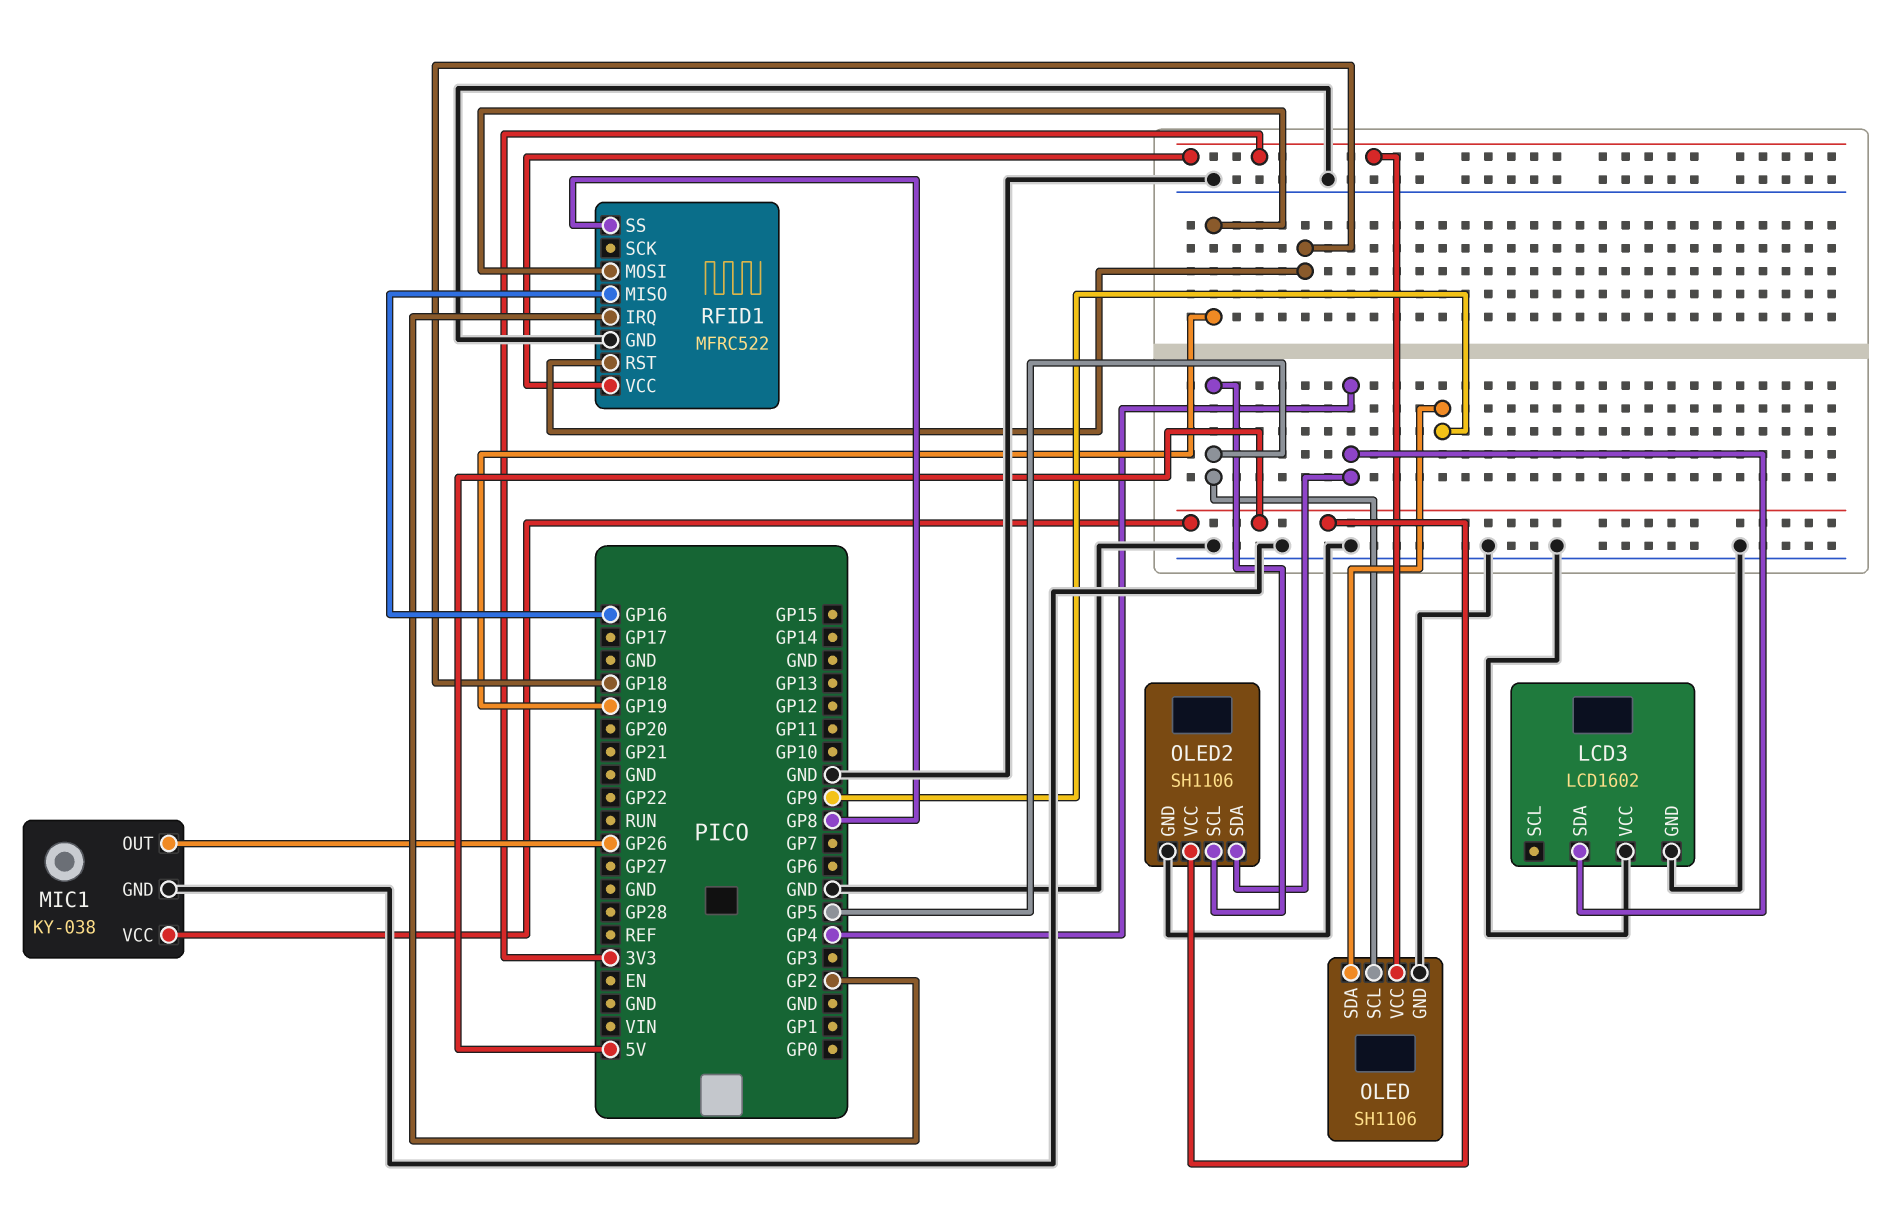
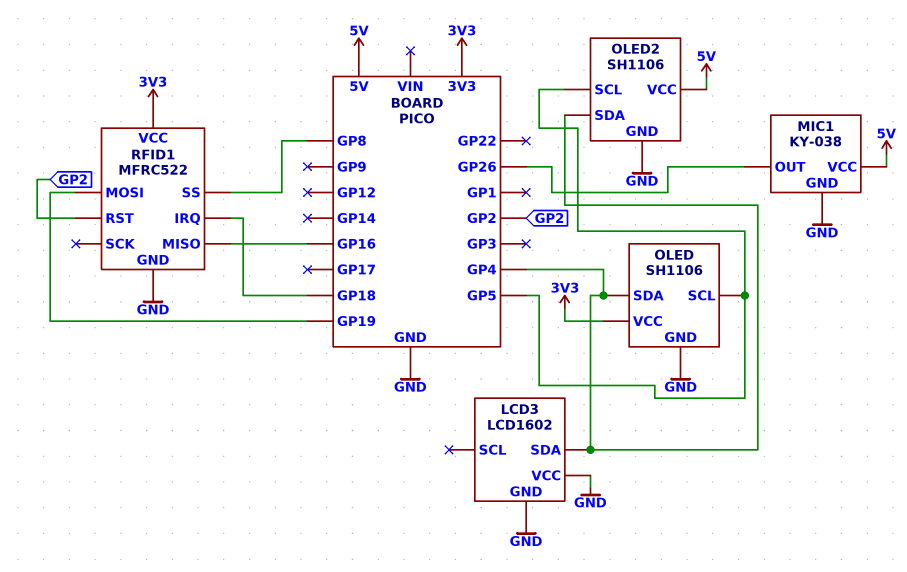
OLED pin SDA: GP9 -> GP4
RFID1 pin IRQ: GP2 -> GP18
RFID1 pin RST: GP18 -> GP2

